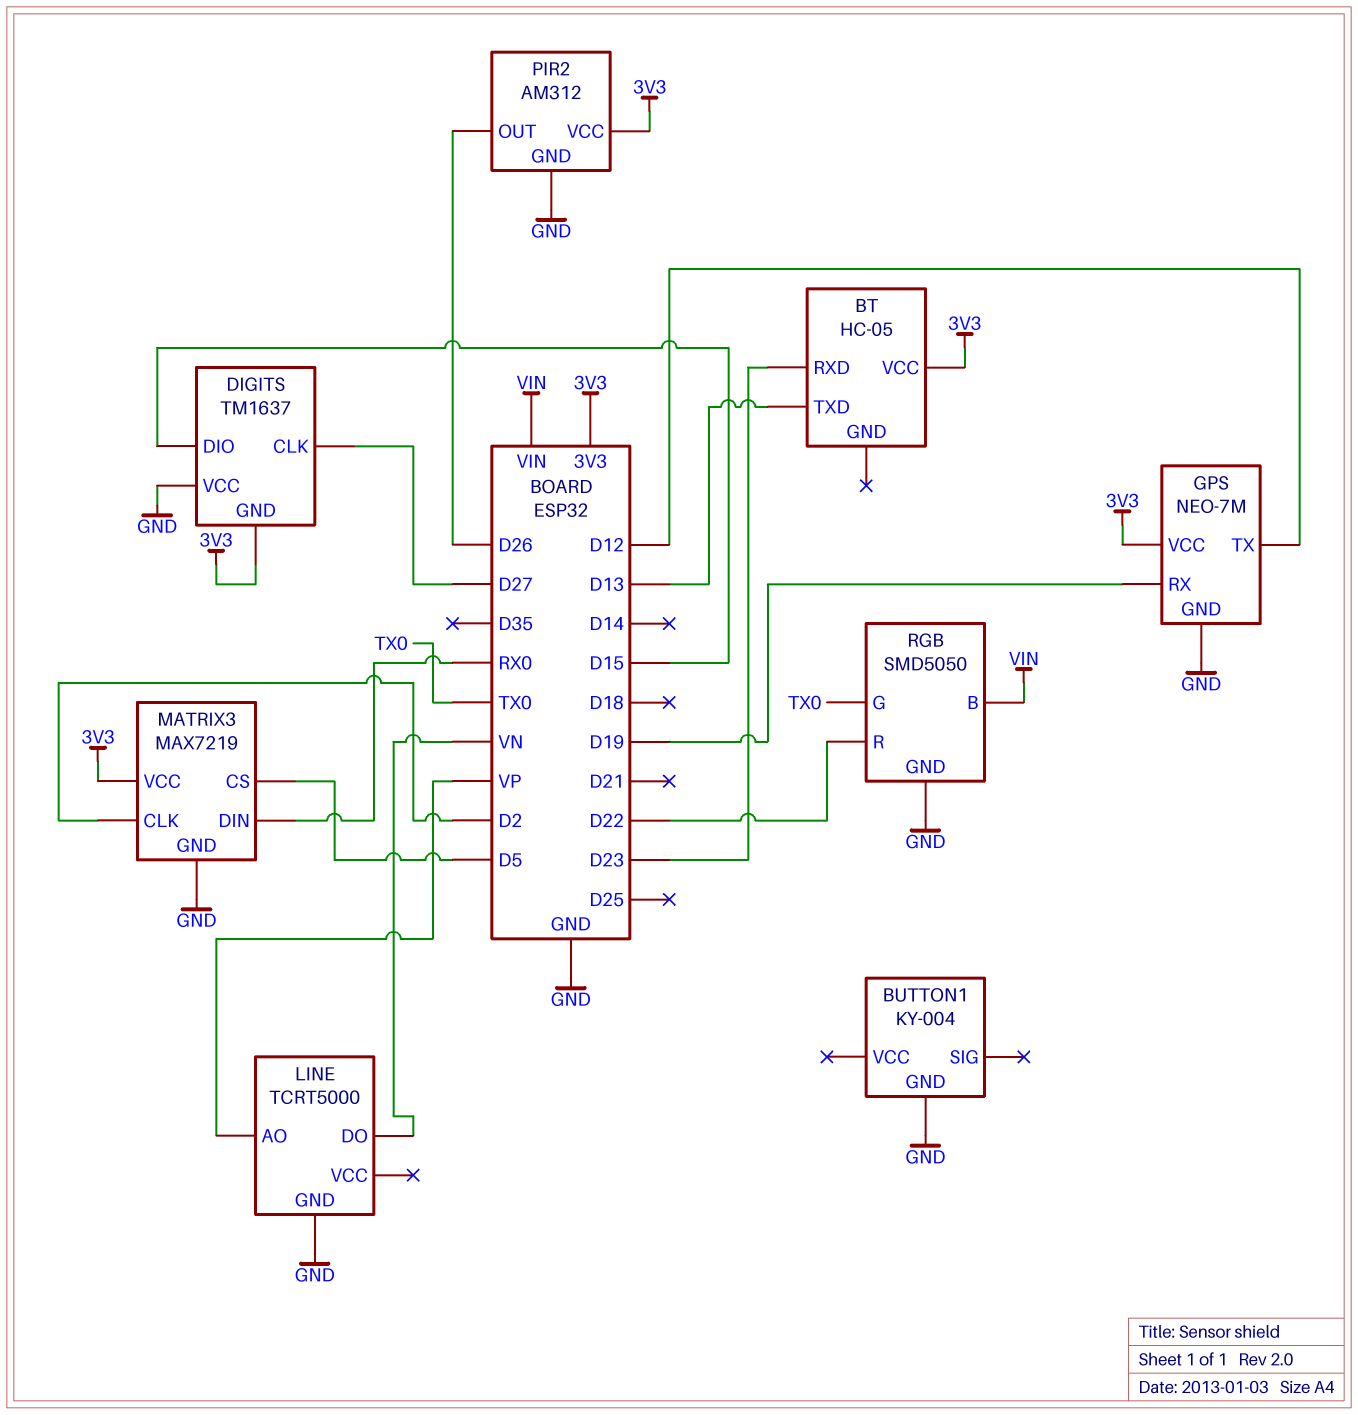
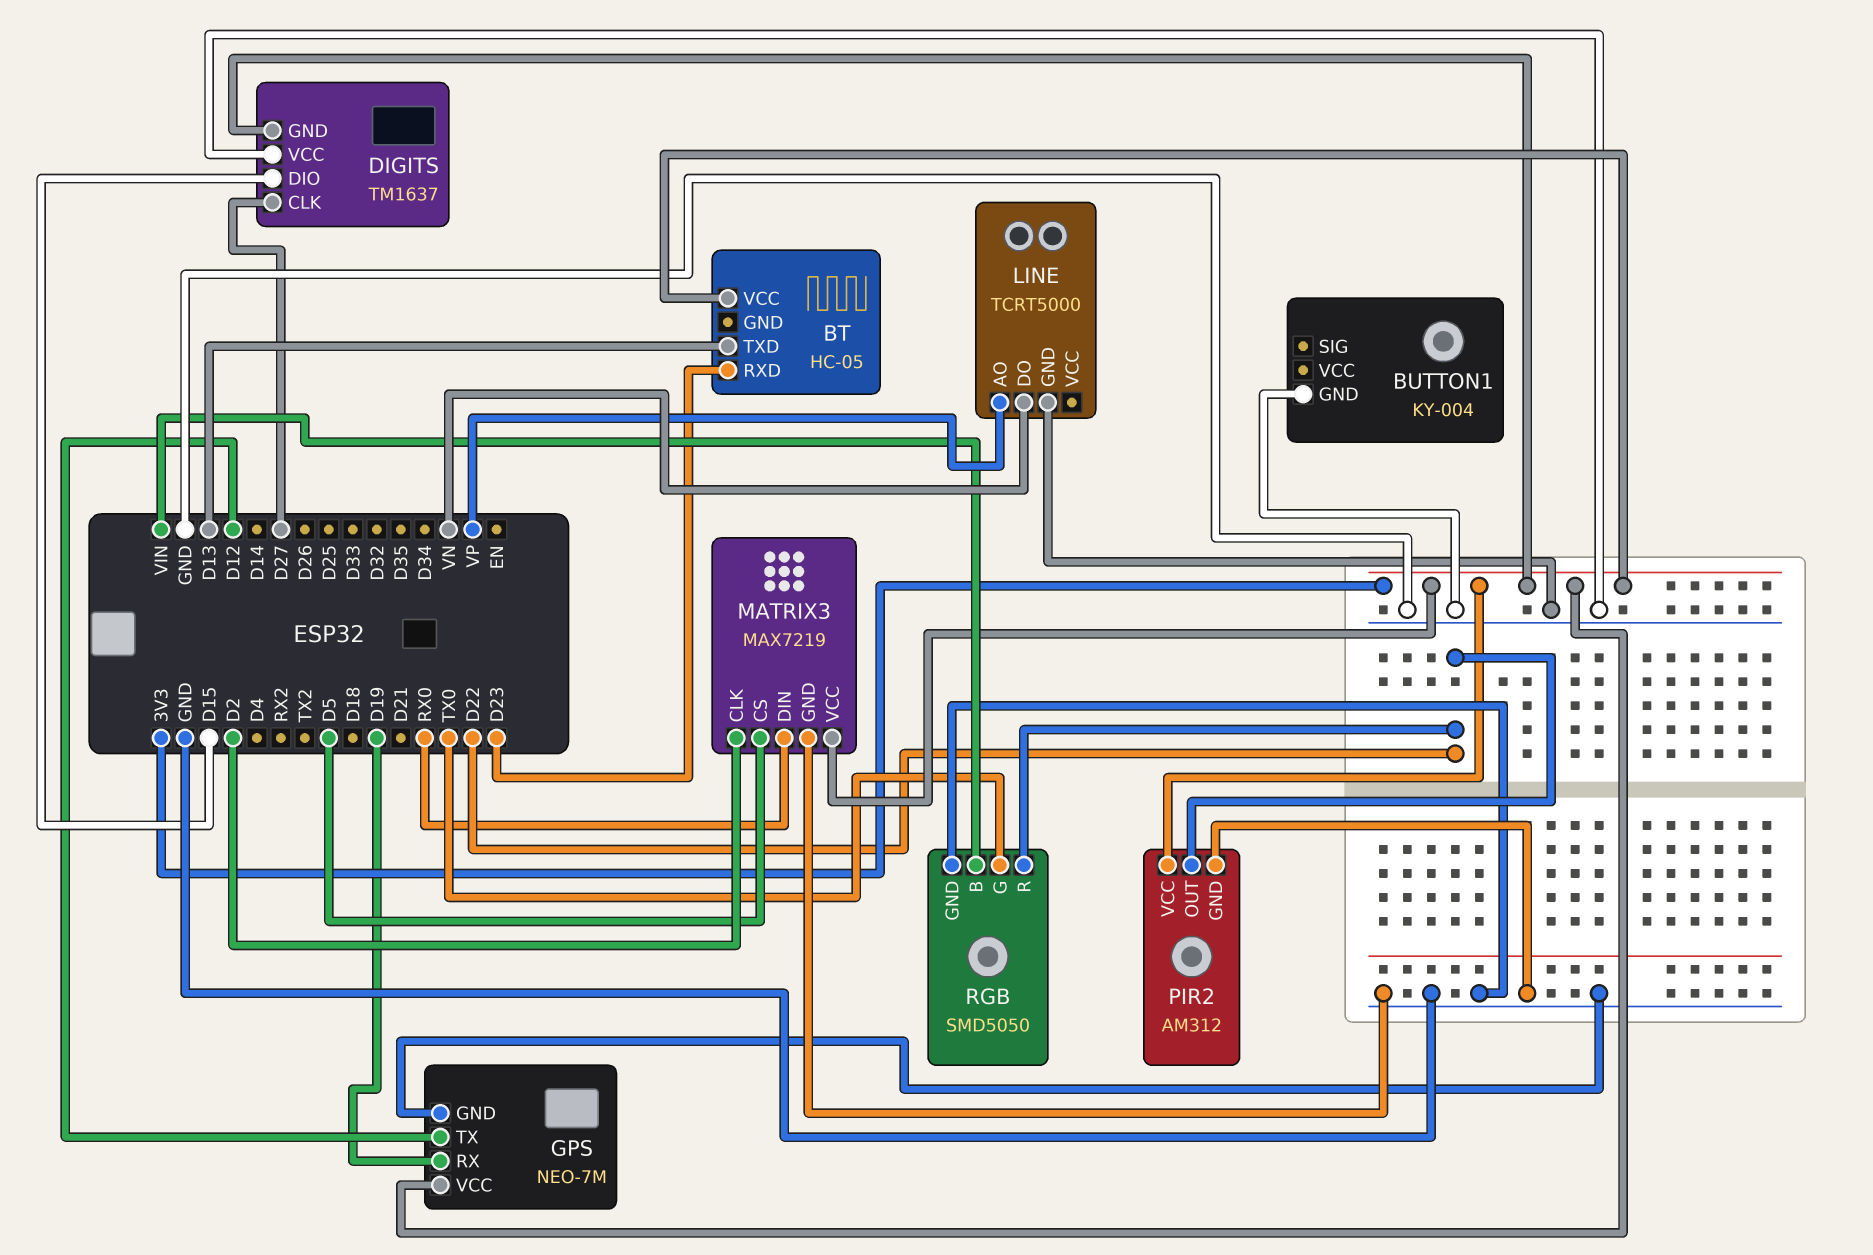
PIR2 pin OUT: D26 -> D22

